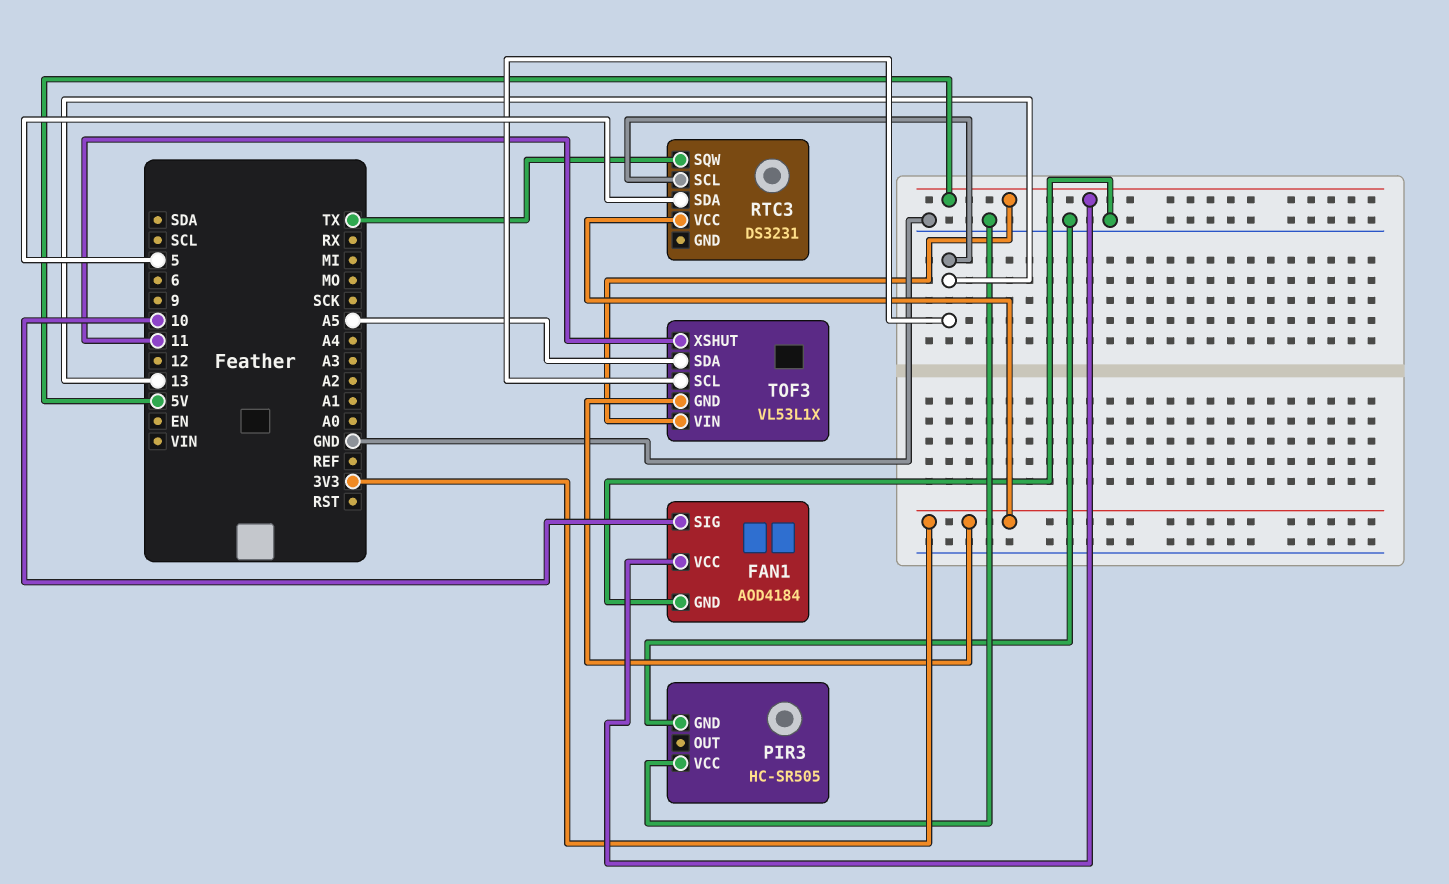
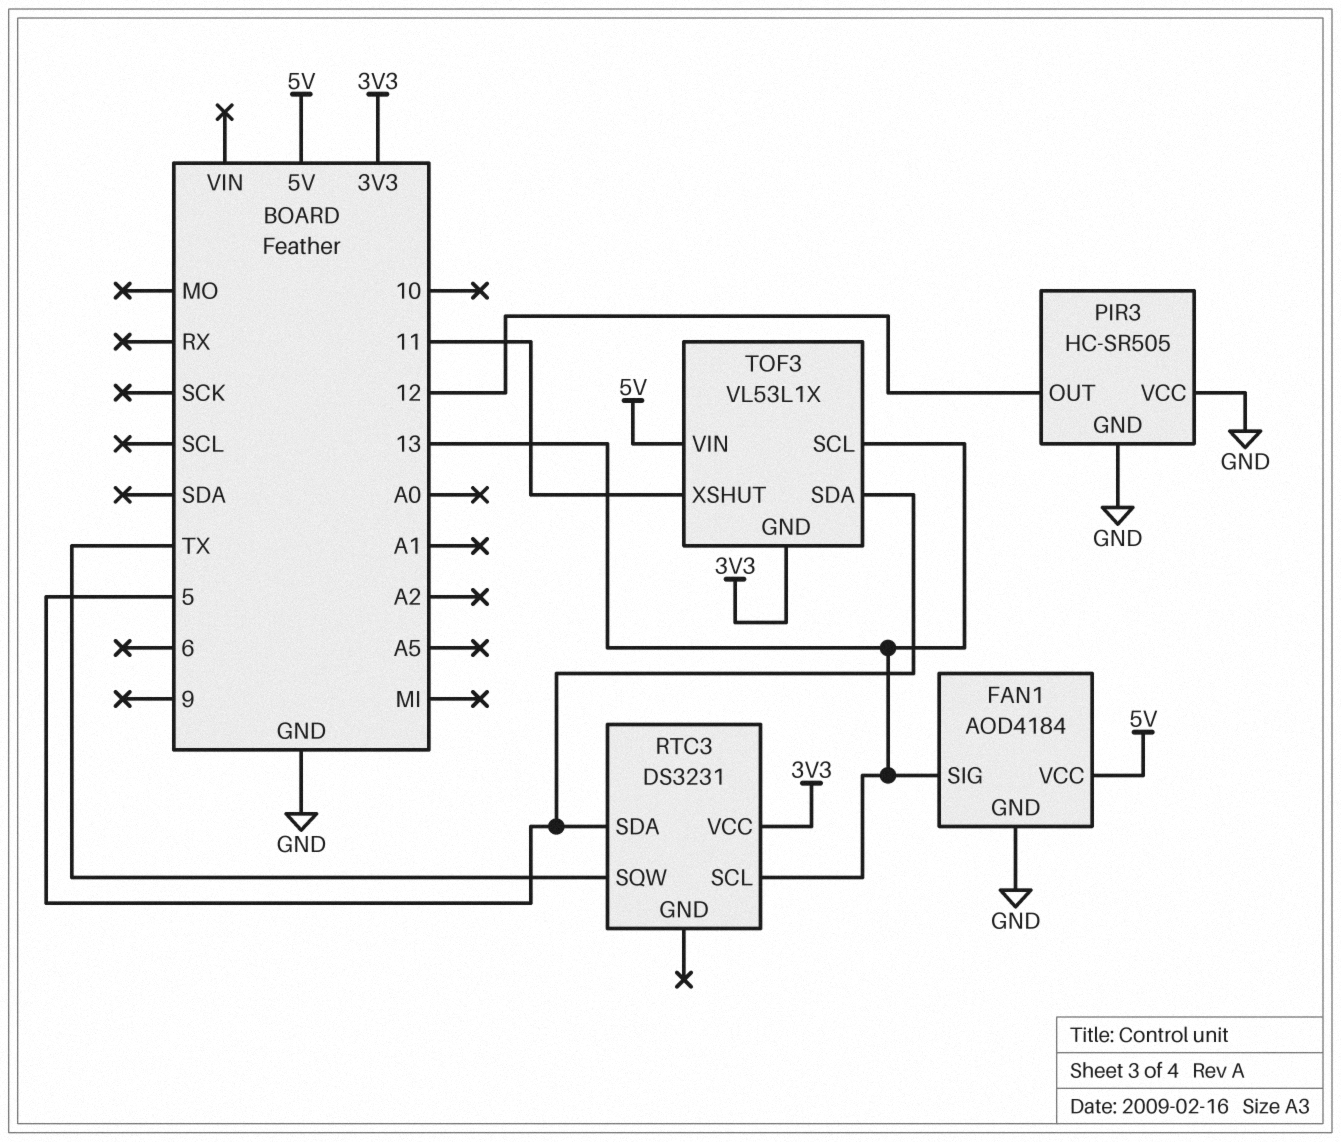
FAN1 pin SIG: 10 -> 13
PIR3 pin OUT: none -> 12
TOF3 pin SDA: A5 -> 5

